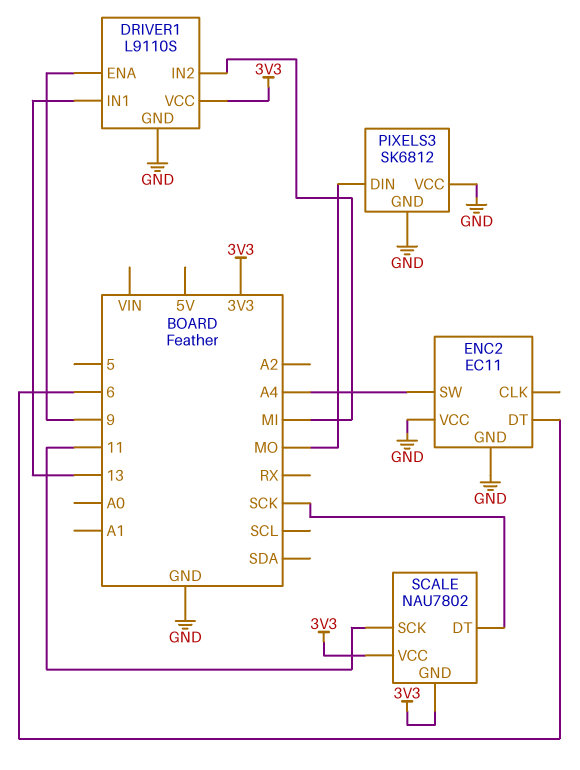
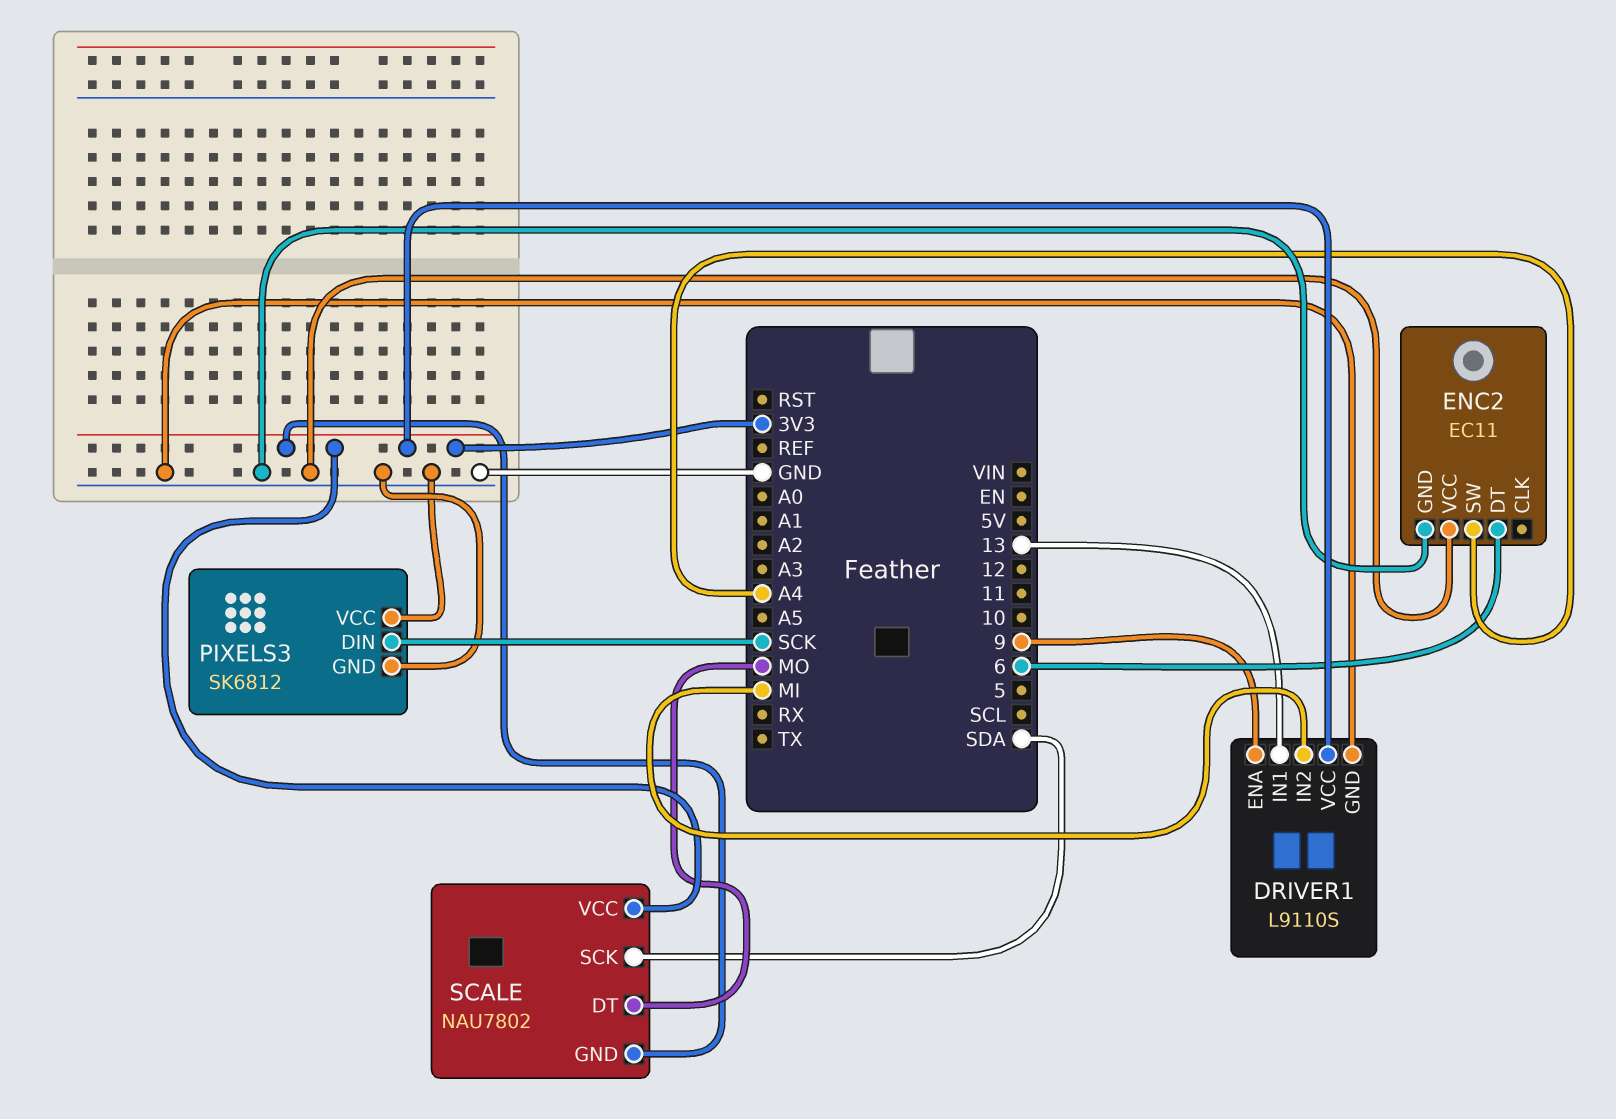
PIXELS3 pin DIN: MO -> SCK
SCALE pin DT: SCK -> MO
SCALE pin SCK: 11 -> SDA

